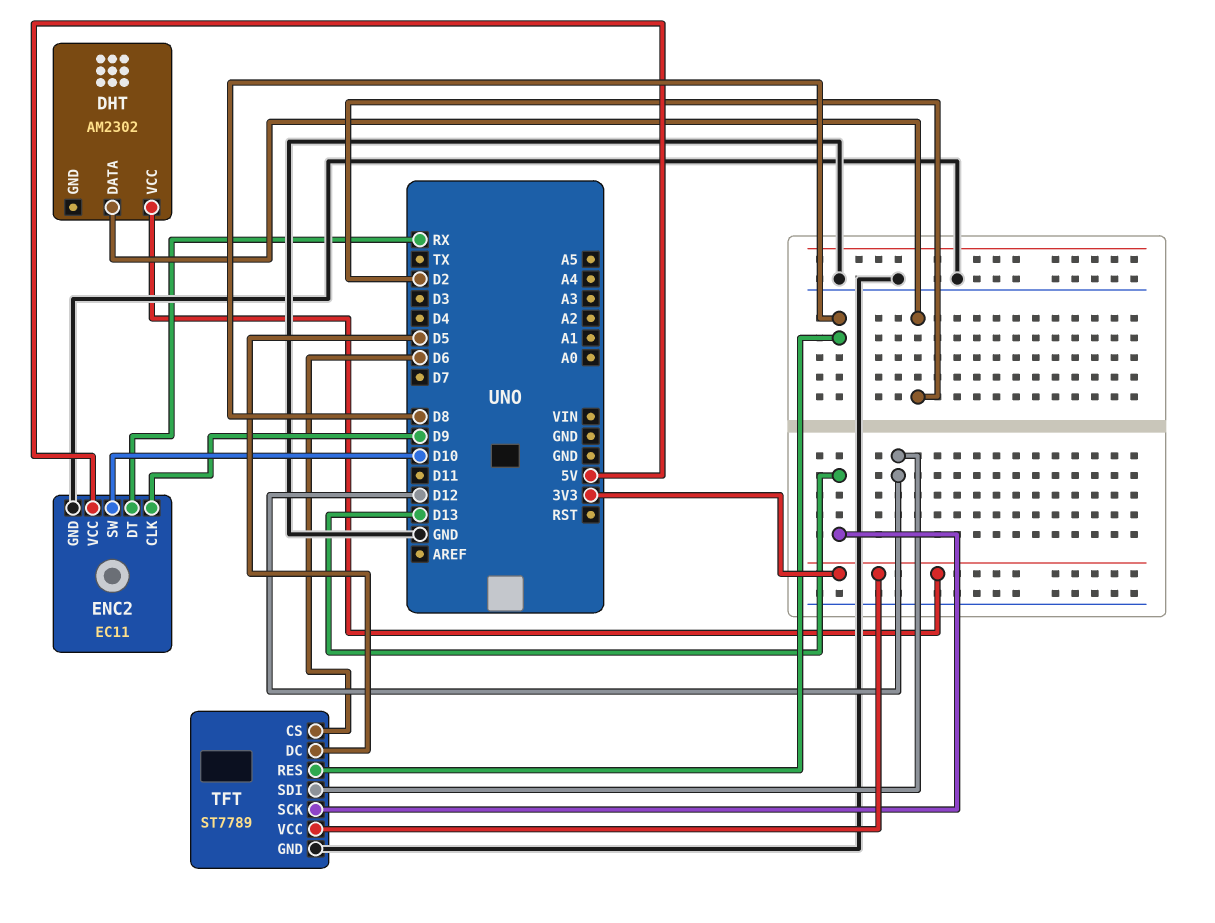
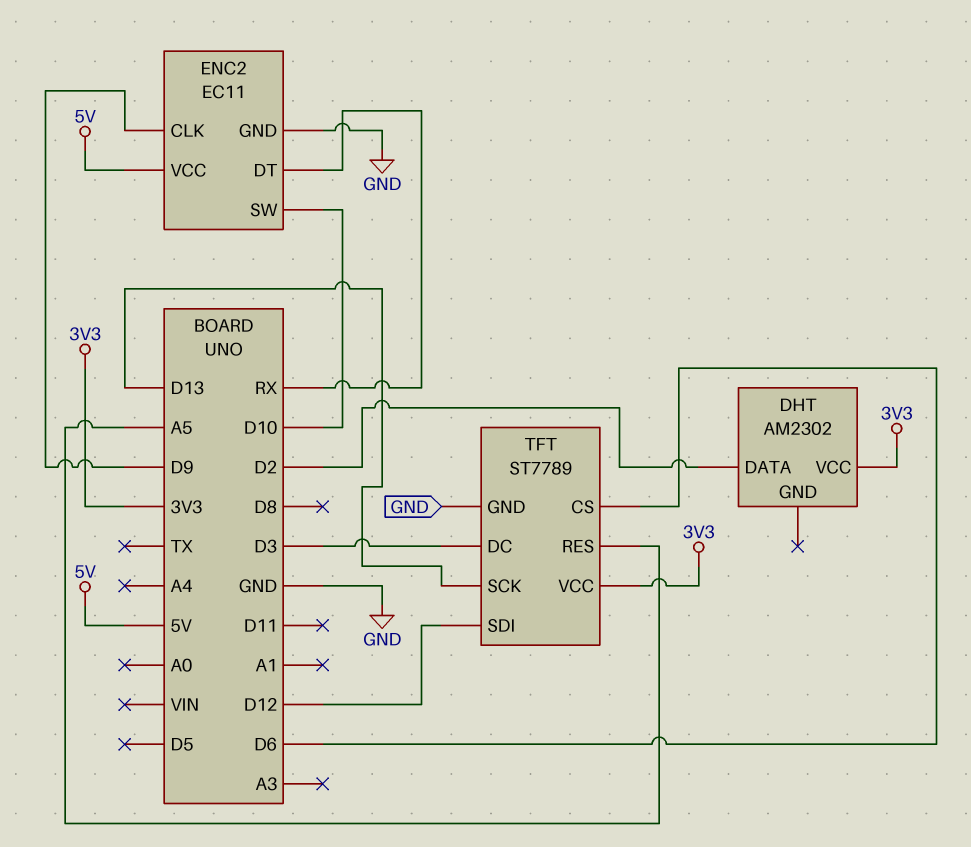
TFT pin DC: D5 -> D3
TFT pin RES: D8 -> A5

